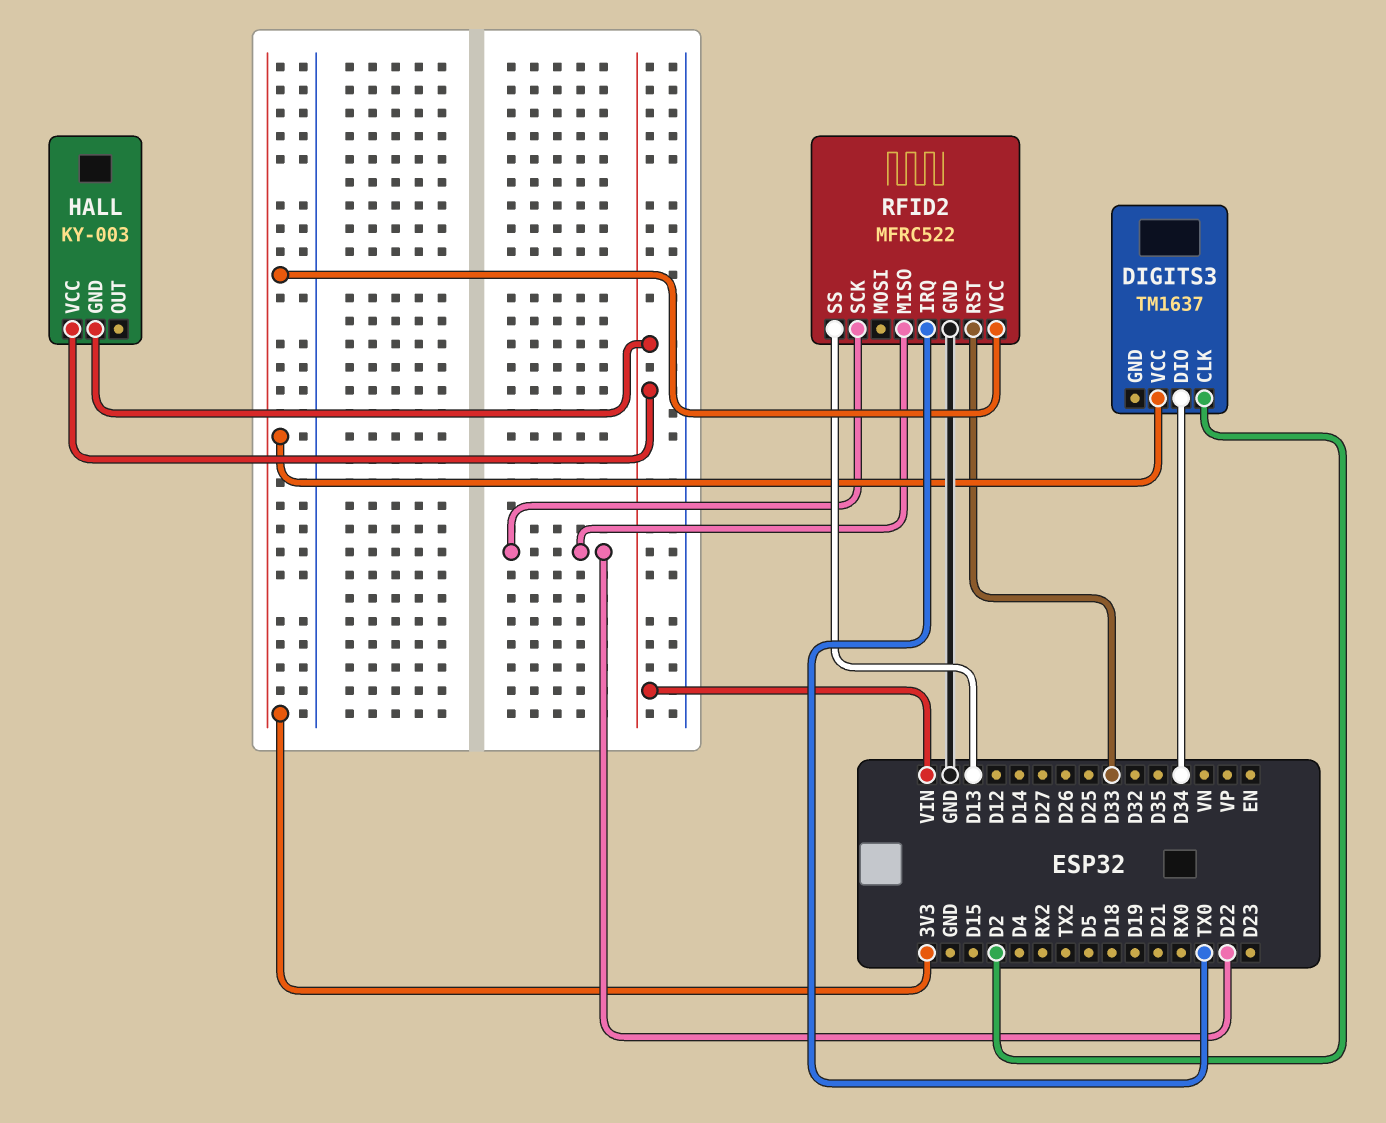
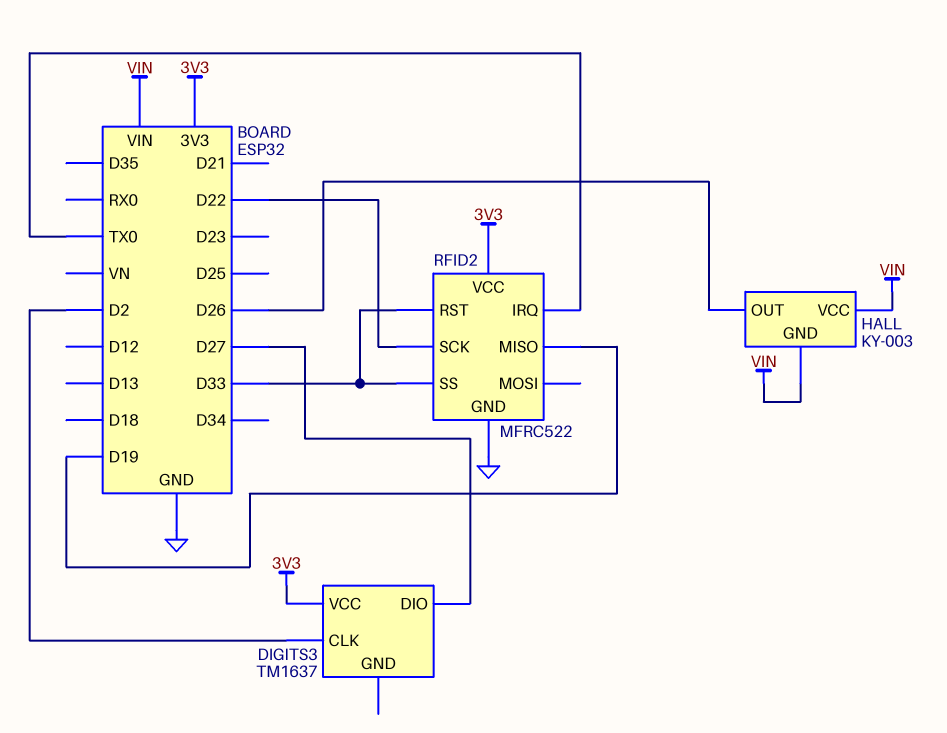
DIGITS3 pin DIO: D34 -> D27
HALL pin OUT: none -> D26
RFID2 pin MISO: D22 -> D19
RFID2 pin SS: D13 -> D33

